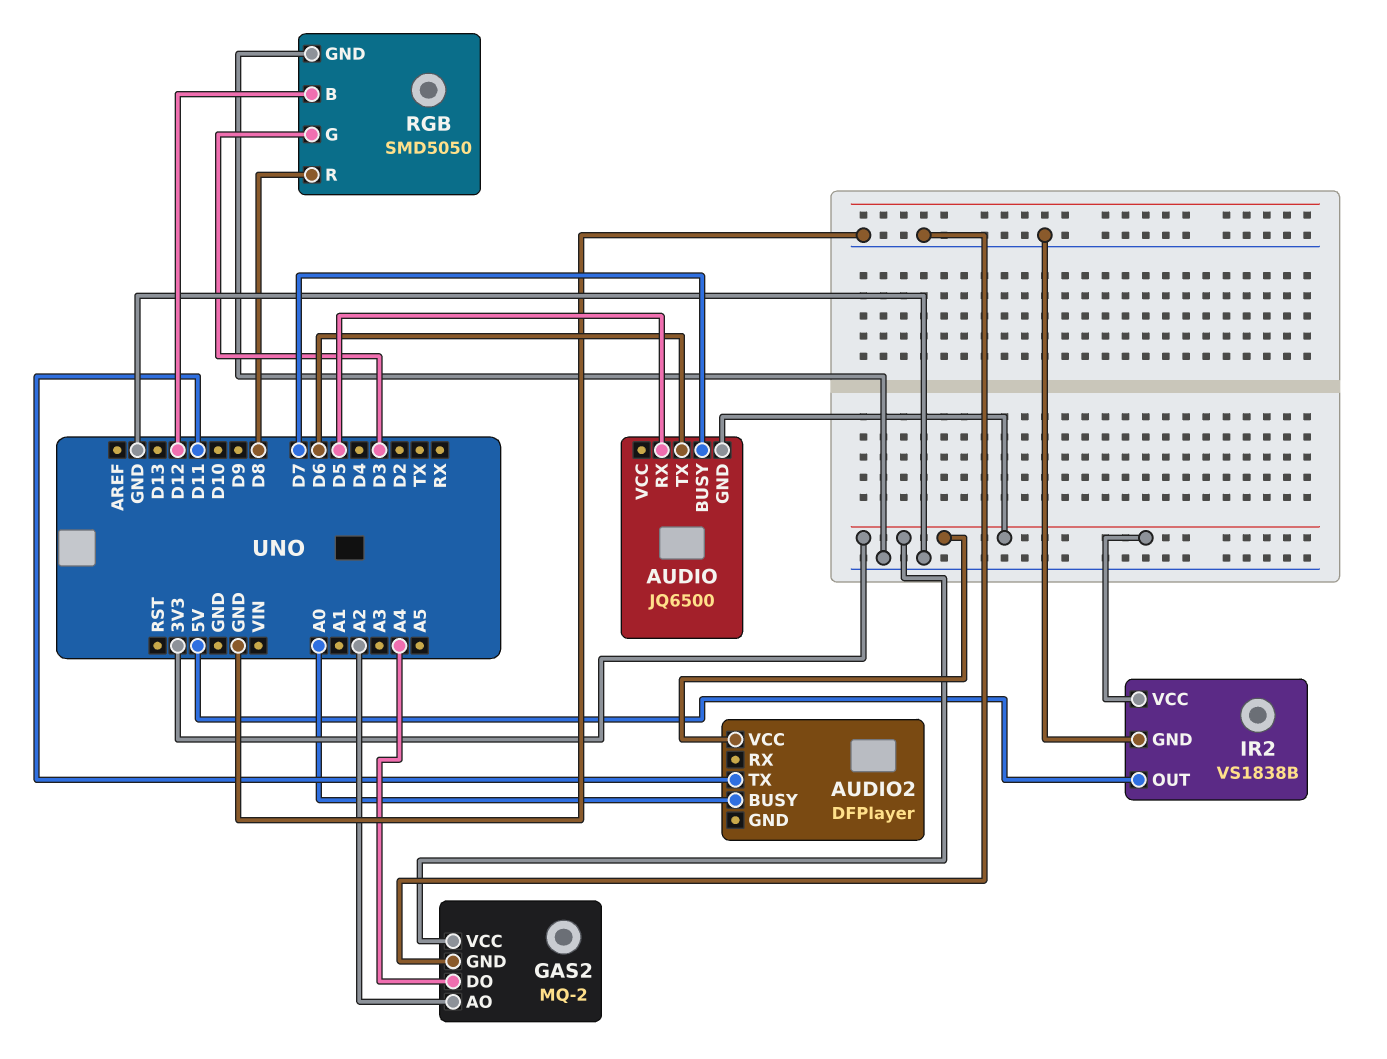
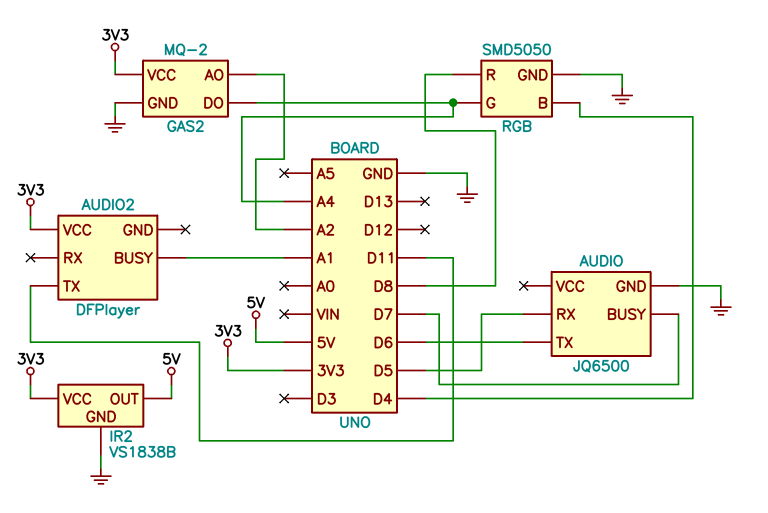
AUDIO pin GND: 3V3 -> GND
AUDIO2 pin BUSY: A0 -> A1
RGB pin B: D12 -> D4
RGB pin G: D3 -> A4

